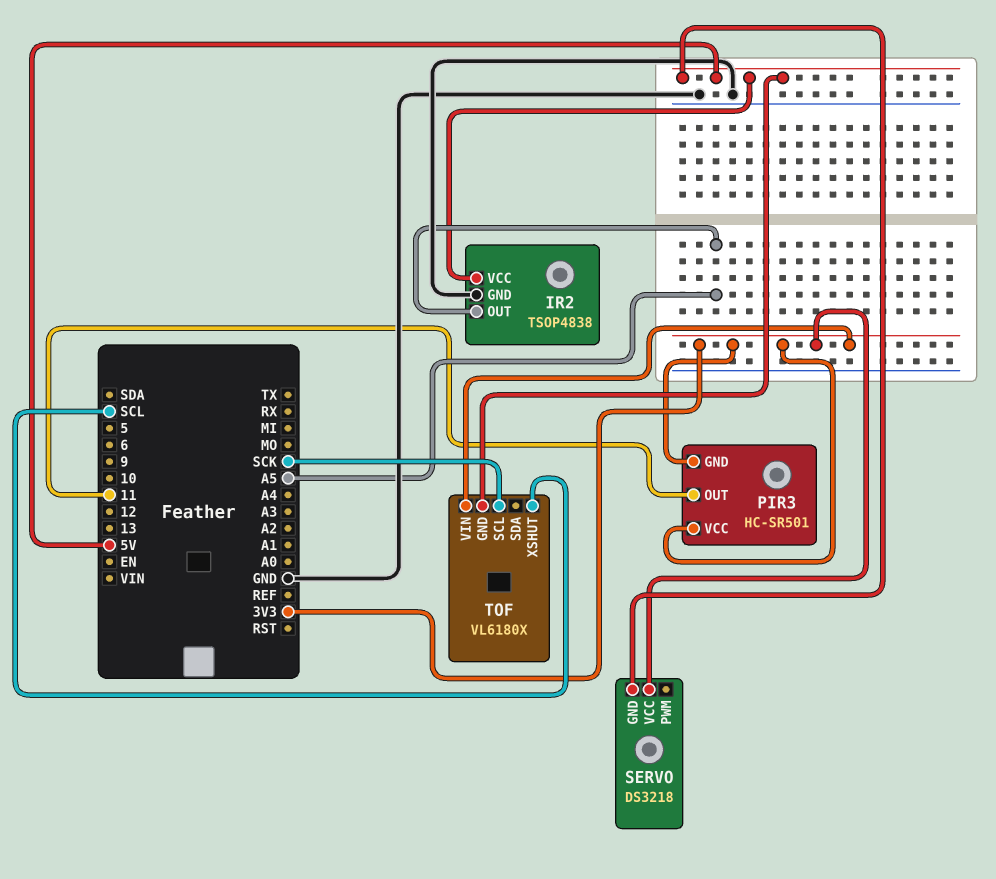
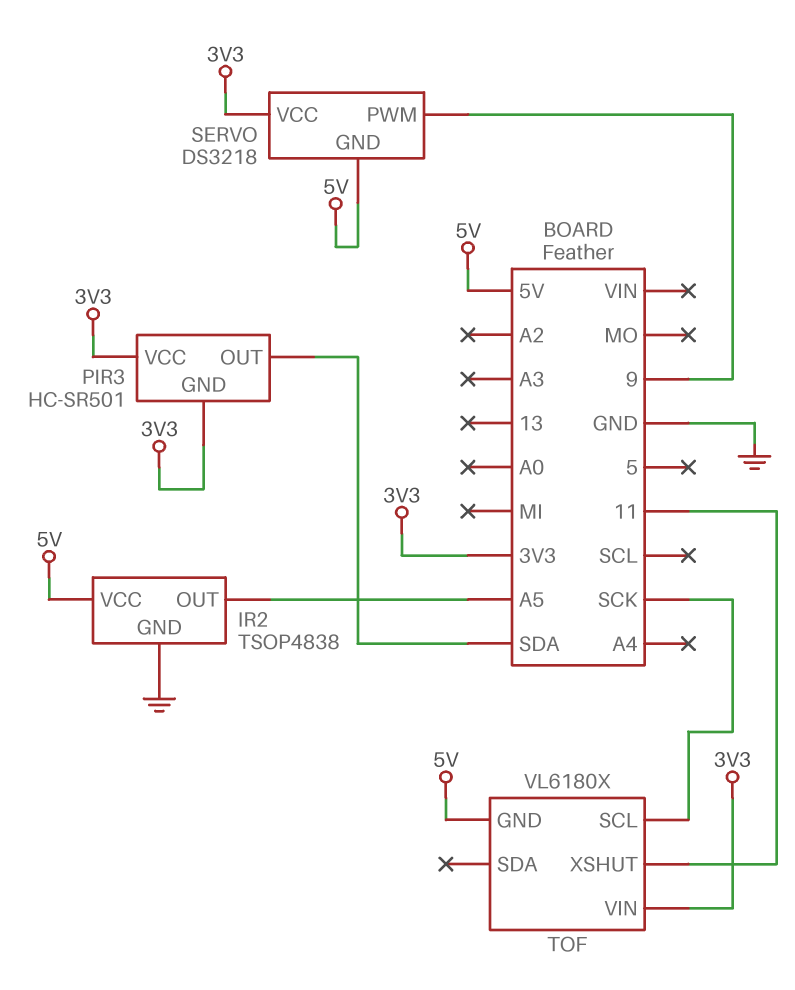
PIR3 pin OUT: 11 -> SDA
SERVO pin PWM: none -> 9
TOF pin XSHUT: SCL -> 11

